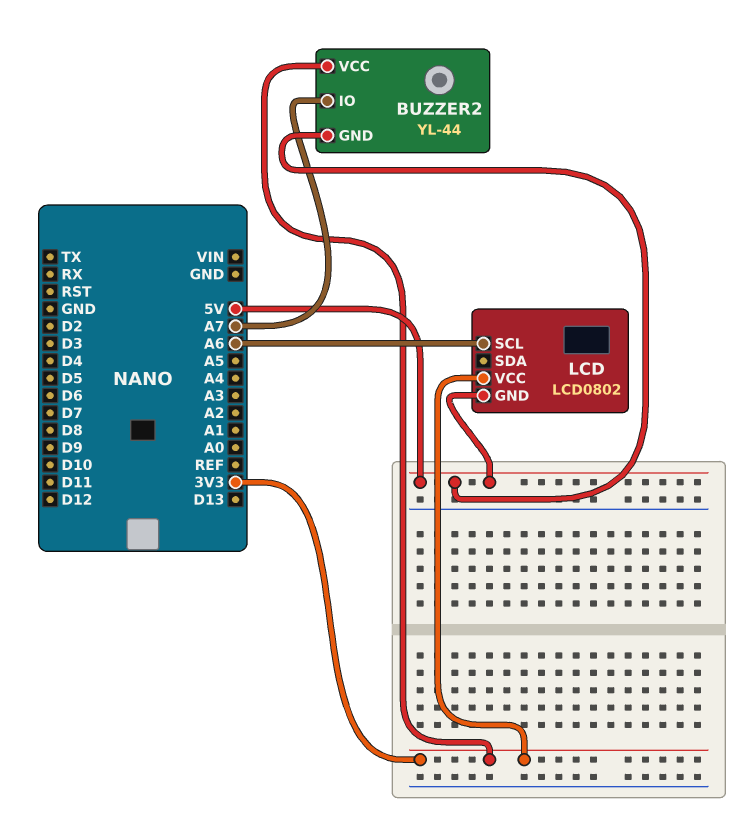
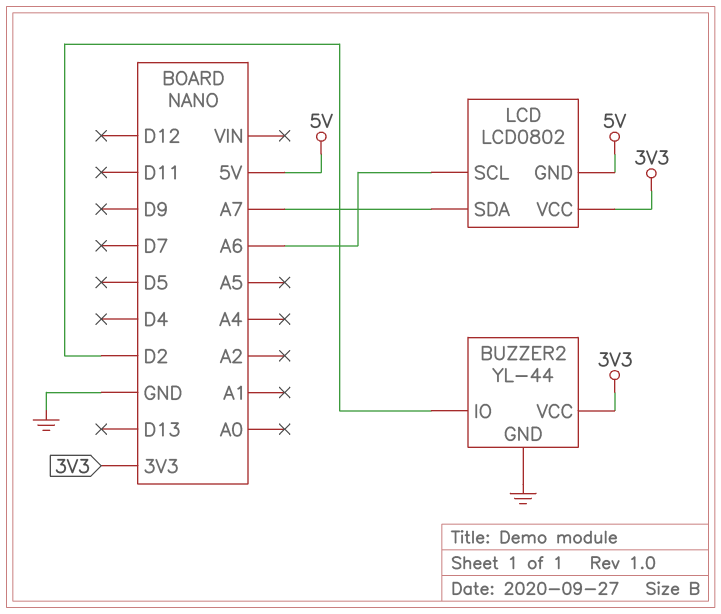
BUZZER2 pin GND: 5V -> GND
BUZZER2 pin IO: A7 -> D2
LCD pin SDA: none -> A7

